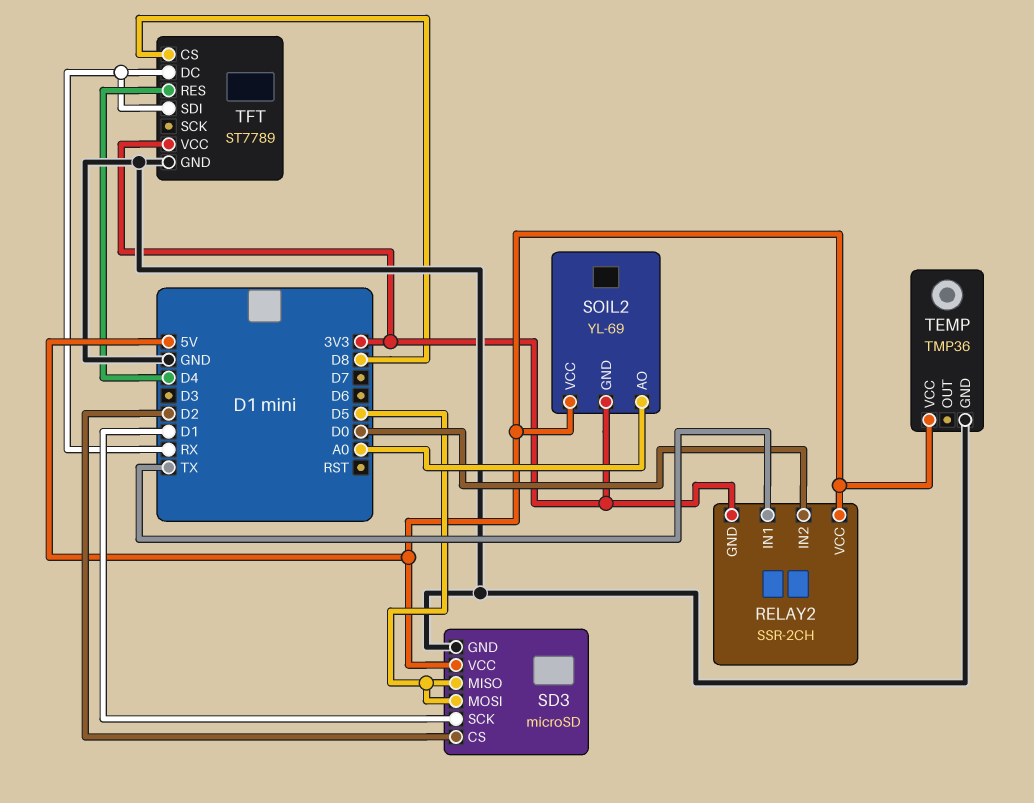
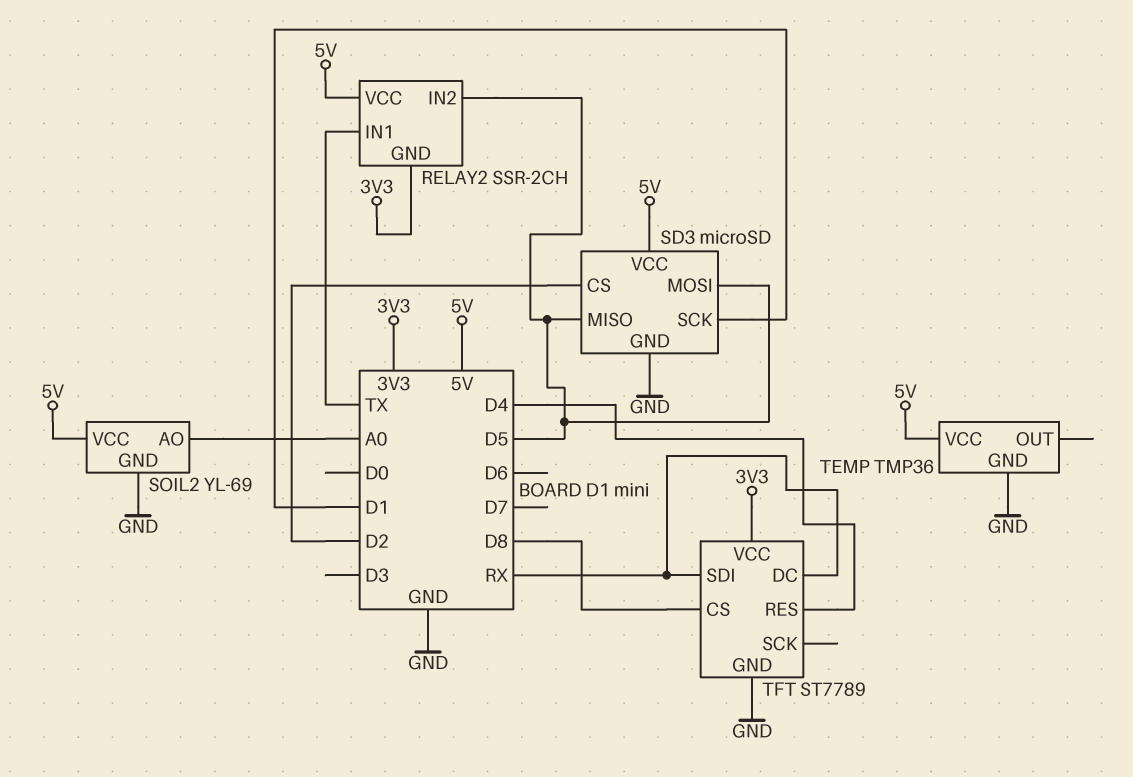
RELAY2 pin IN2: D0 -> D5
SOIL2 pin GND: 3V3 -> GND

